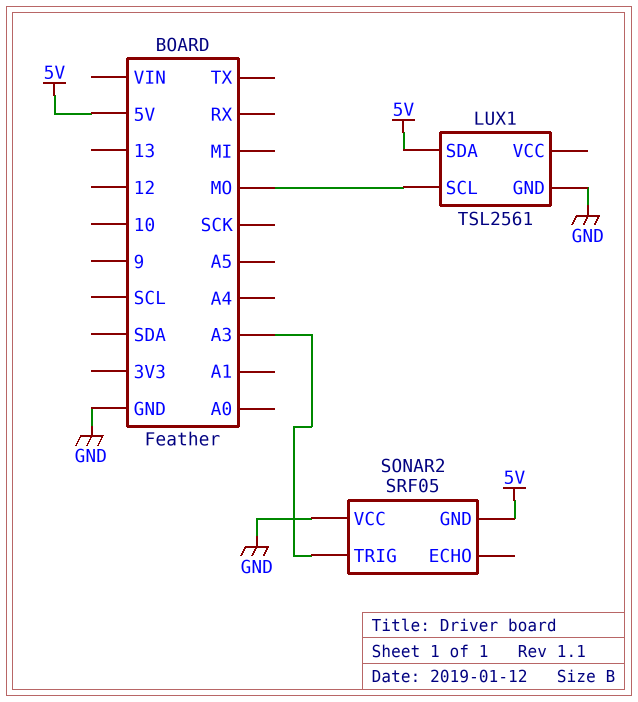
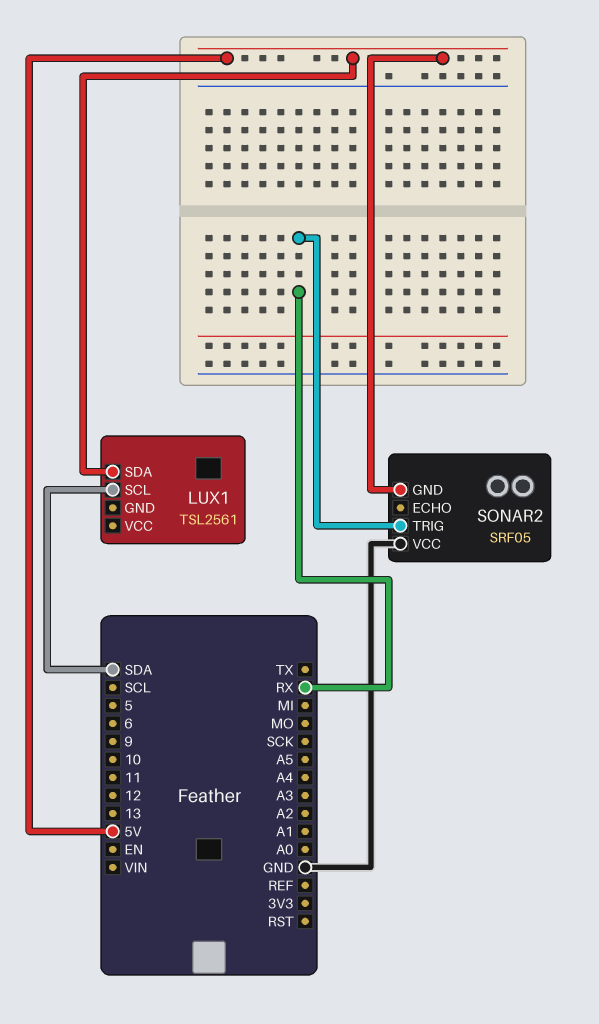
LUX1 pin GND: GND -> none
LUX1 pin SCL: MO -> SDA
SONAR2 pin TRIG: A3 -> RX

